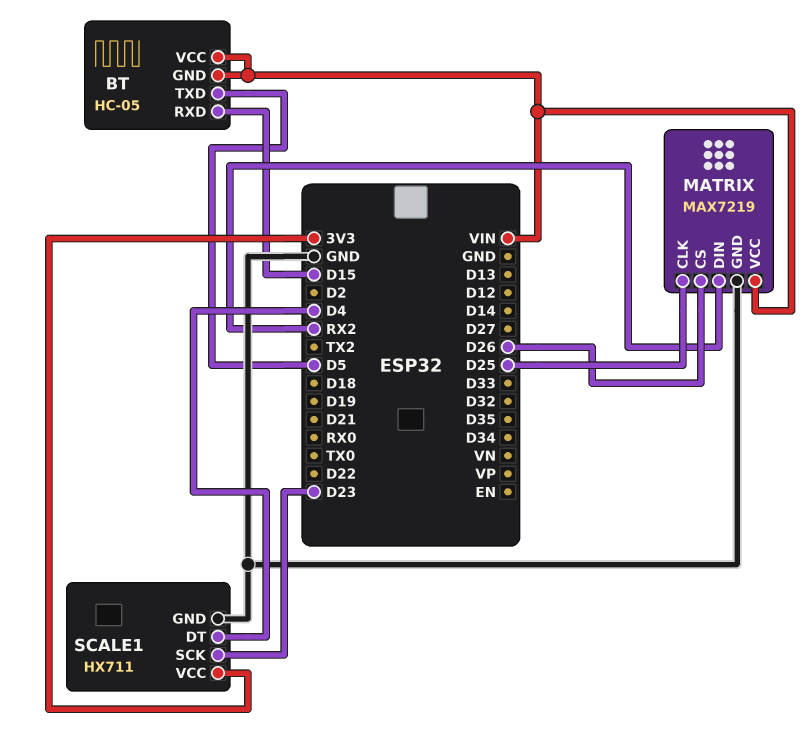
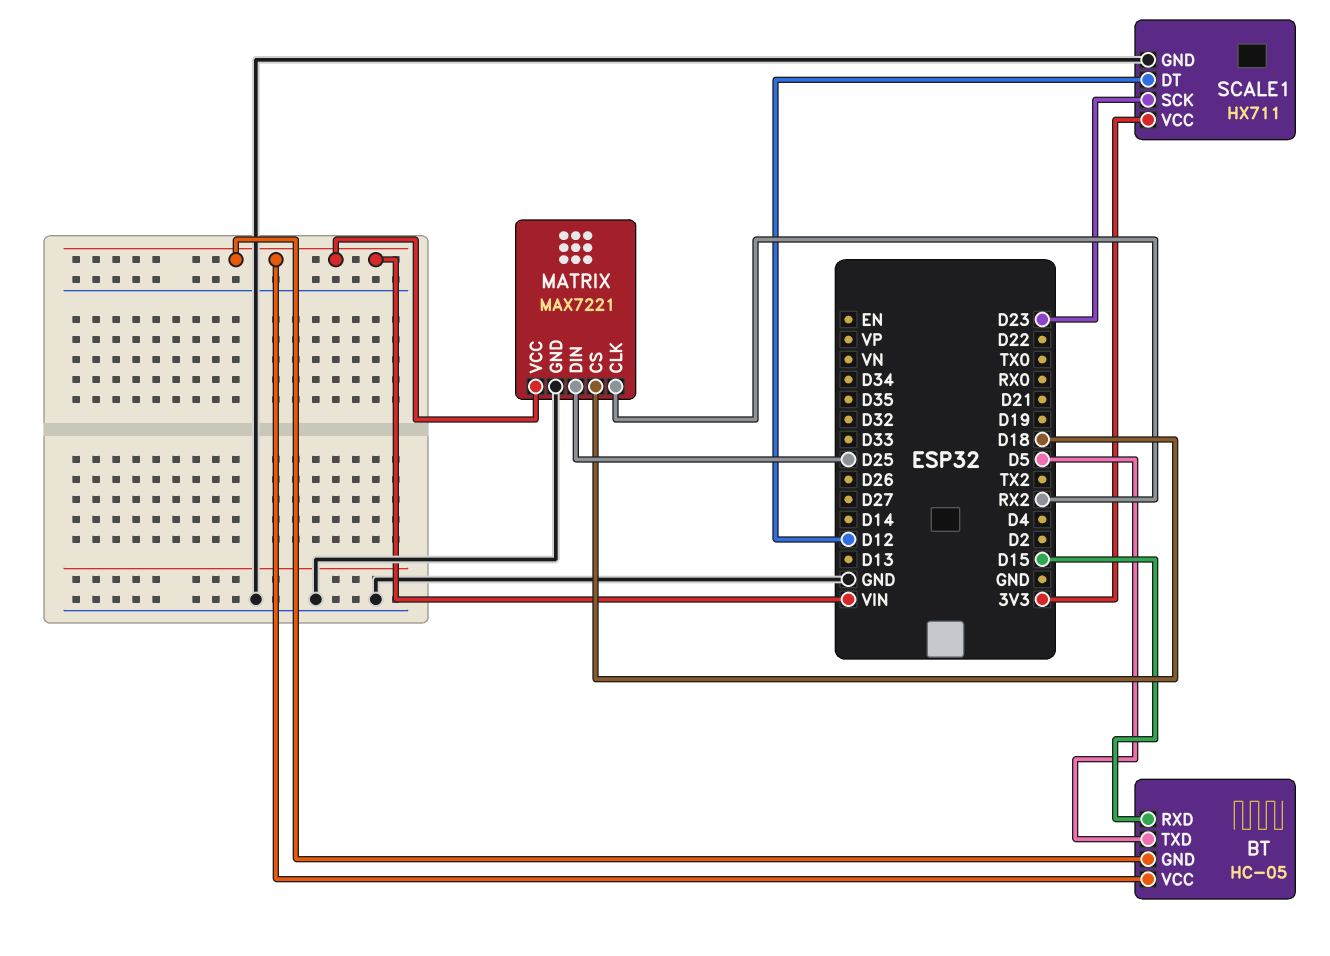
MATRIX: MAX7219 -> MAX7221
MATRIX pin CLK: D25 -> RX2
MATRIX pin CS: D26 -> D18
MATRIX pin DIN: RX2 -> D25
SCALE1 pin DT: D4 -> D12

